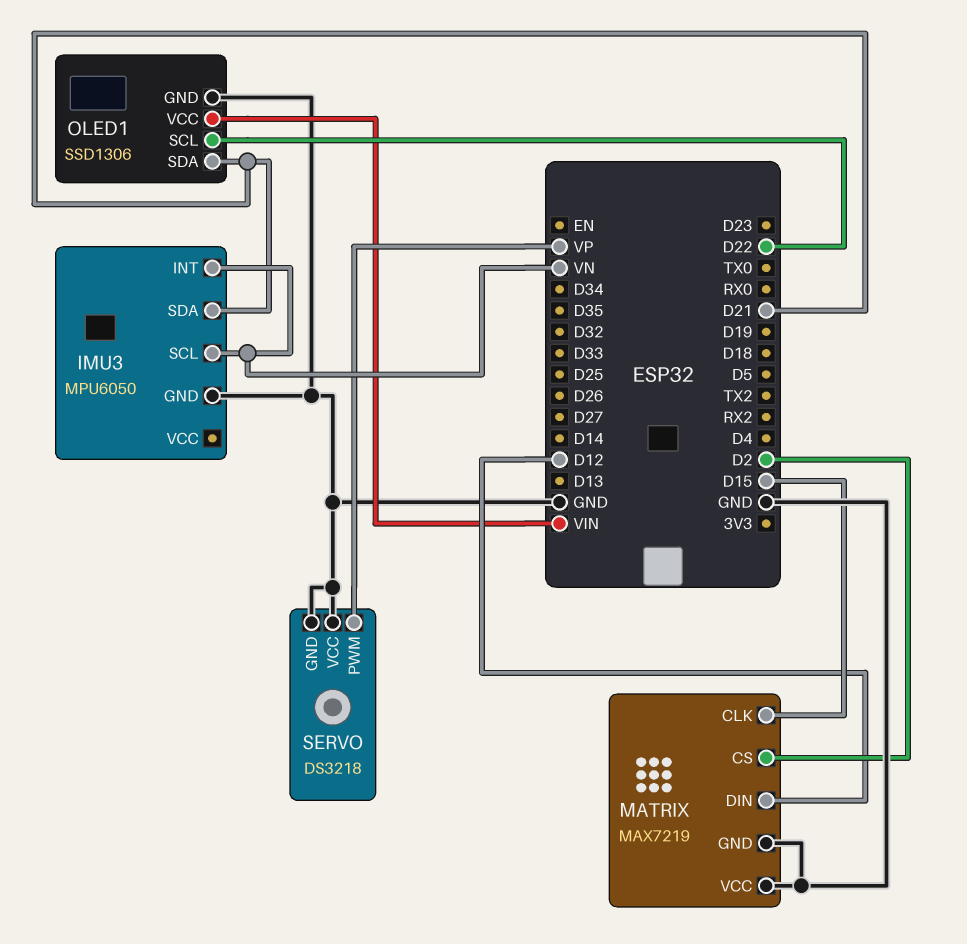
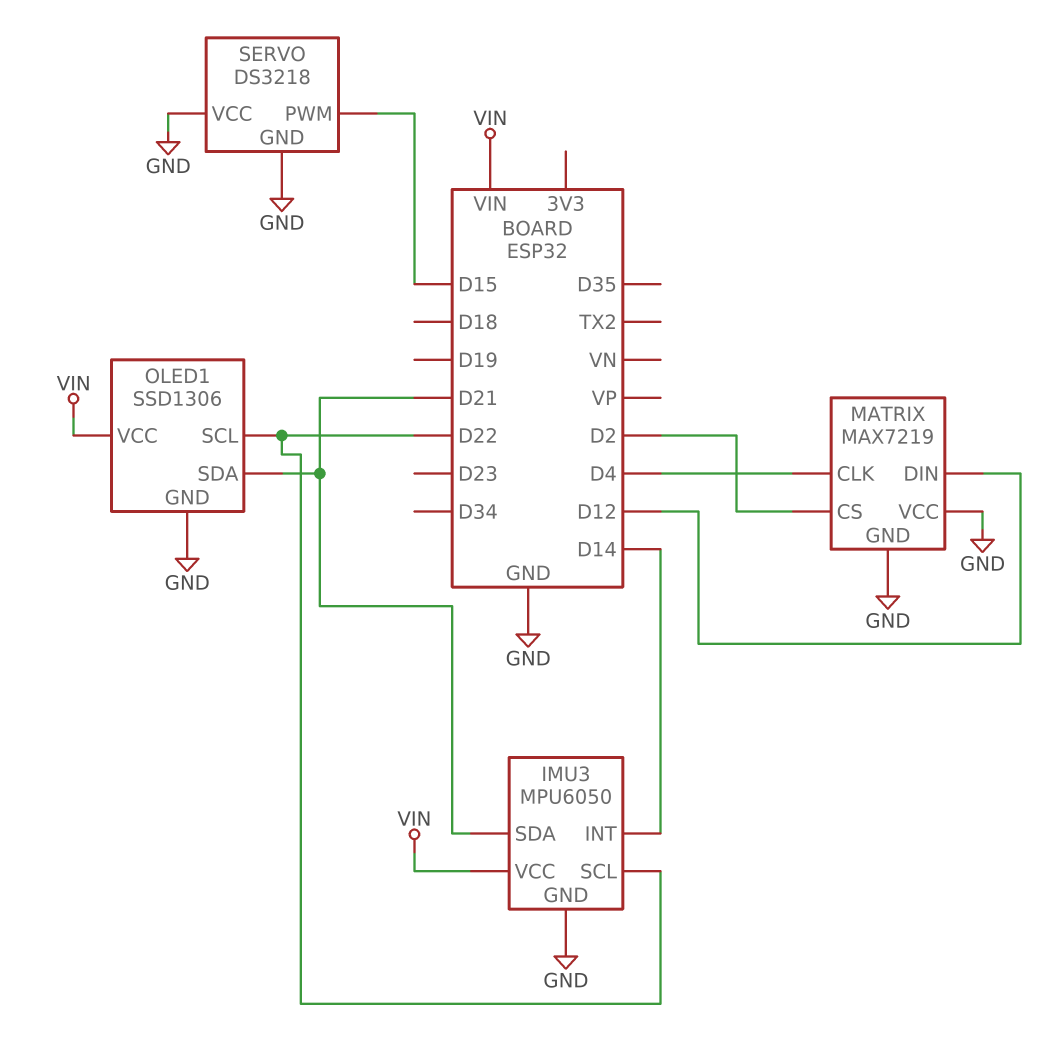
IMU3 pin INT: VN -> D14
IMU3 pin SCL: VN -> D22
IMU3 pin VCC: none -> VIN
MATRIX pin CLK: D15 -> D4
SERVO pin PWM: VP -> D15

